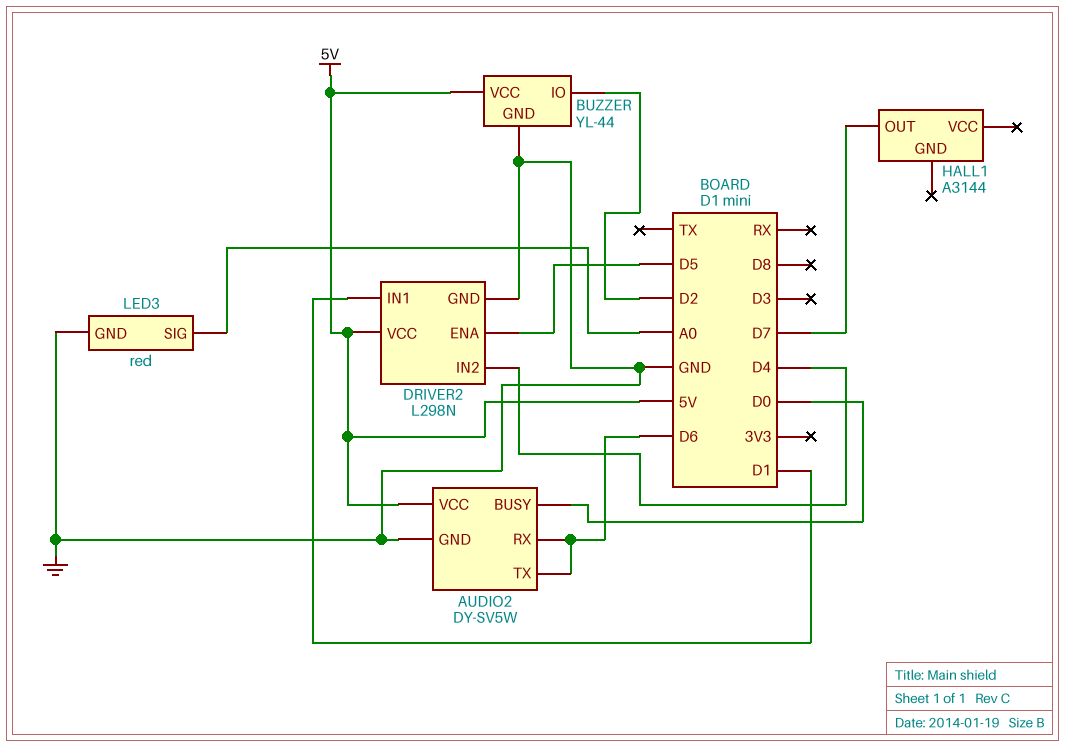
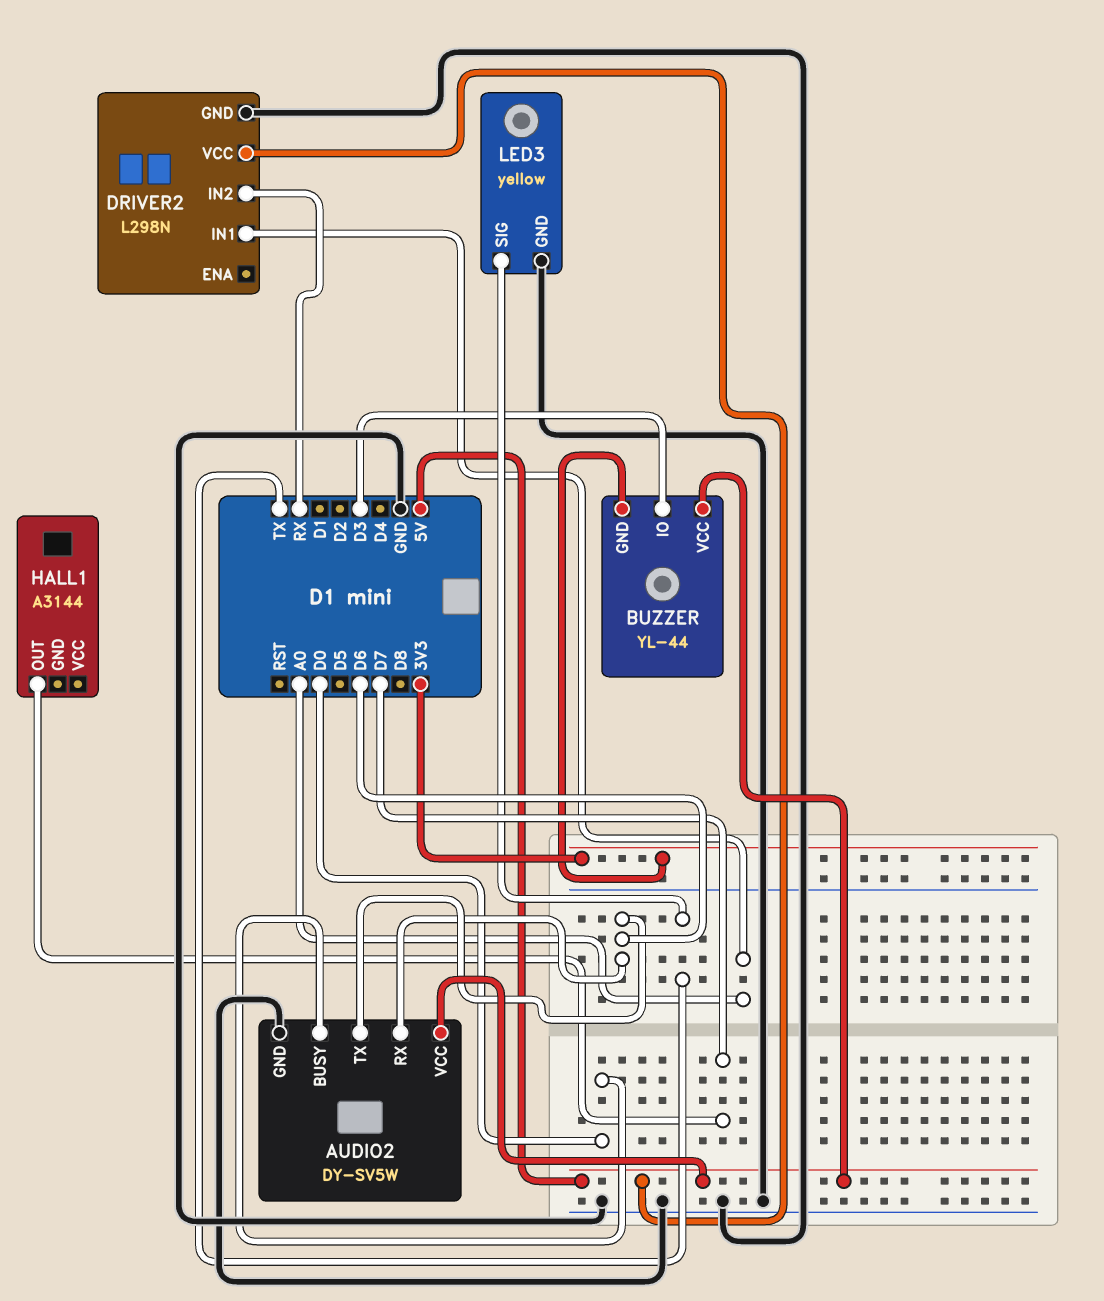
BUZZER pin GND: GND -> 3V3
BUZZER pin IO: D2 -> D3
DRIVER2 pin ENA: D5 -> none
DRIVER2 pin IN1: D1 -> A0
DRIVER2 pin IN2: D4 -> RX
LED3: red -> yellow
LED3 pin SIG: A0 -> TX

